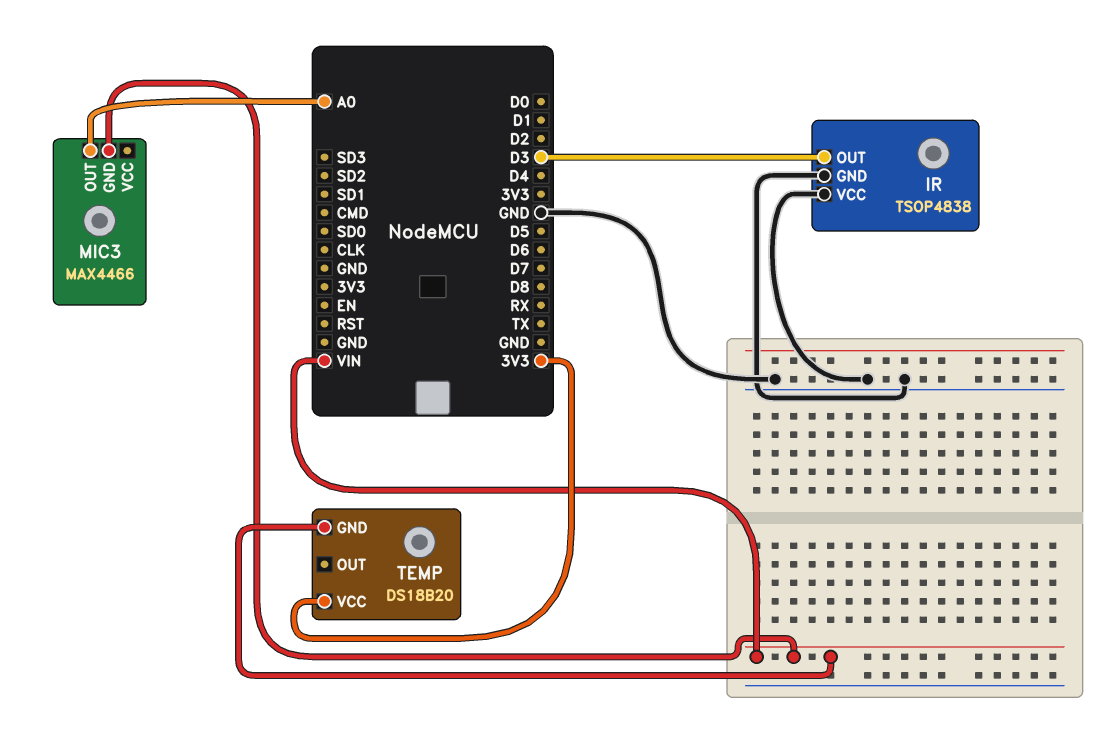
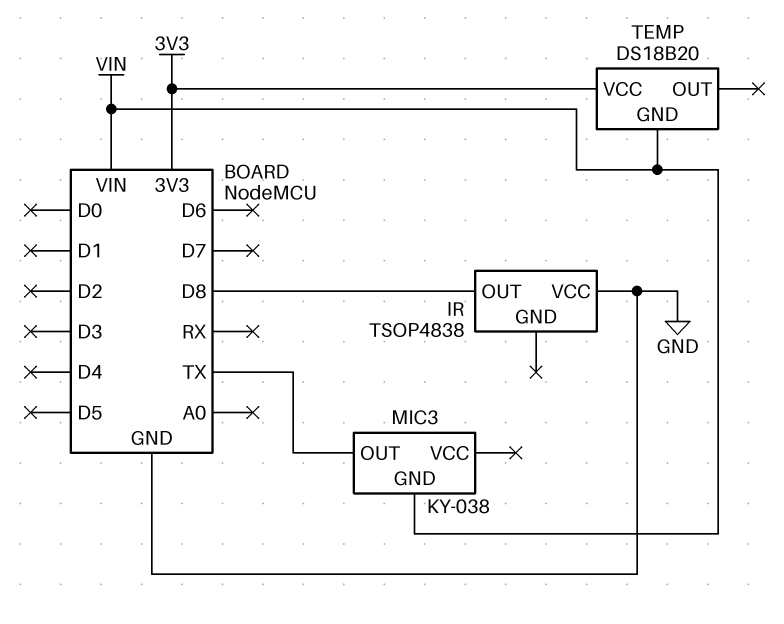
IR pin GND: GND -> none
IR pin OUT: D3 -> D8
MIC3: MAX4466 -> KY-038
MIC3 pin OUT: A0 -> TX

